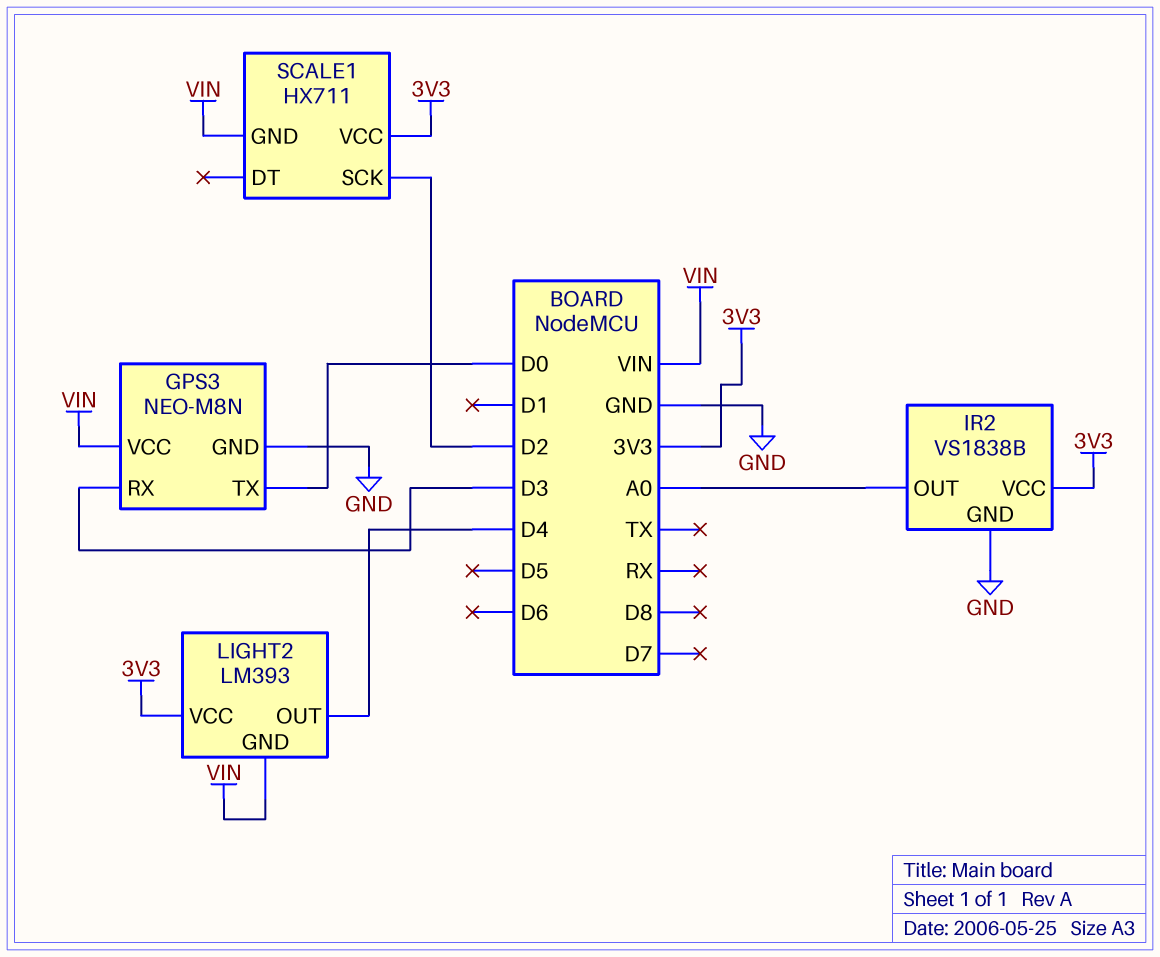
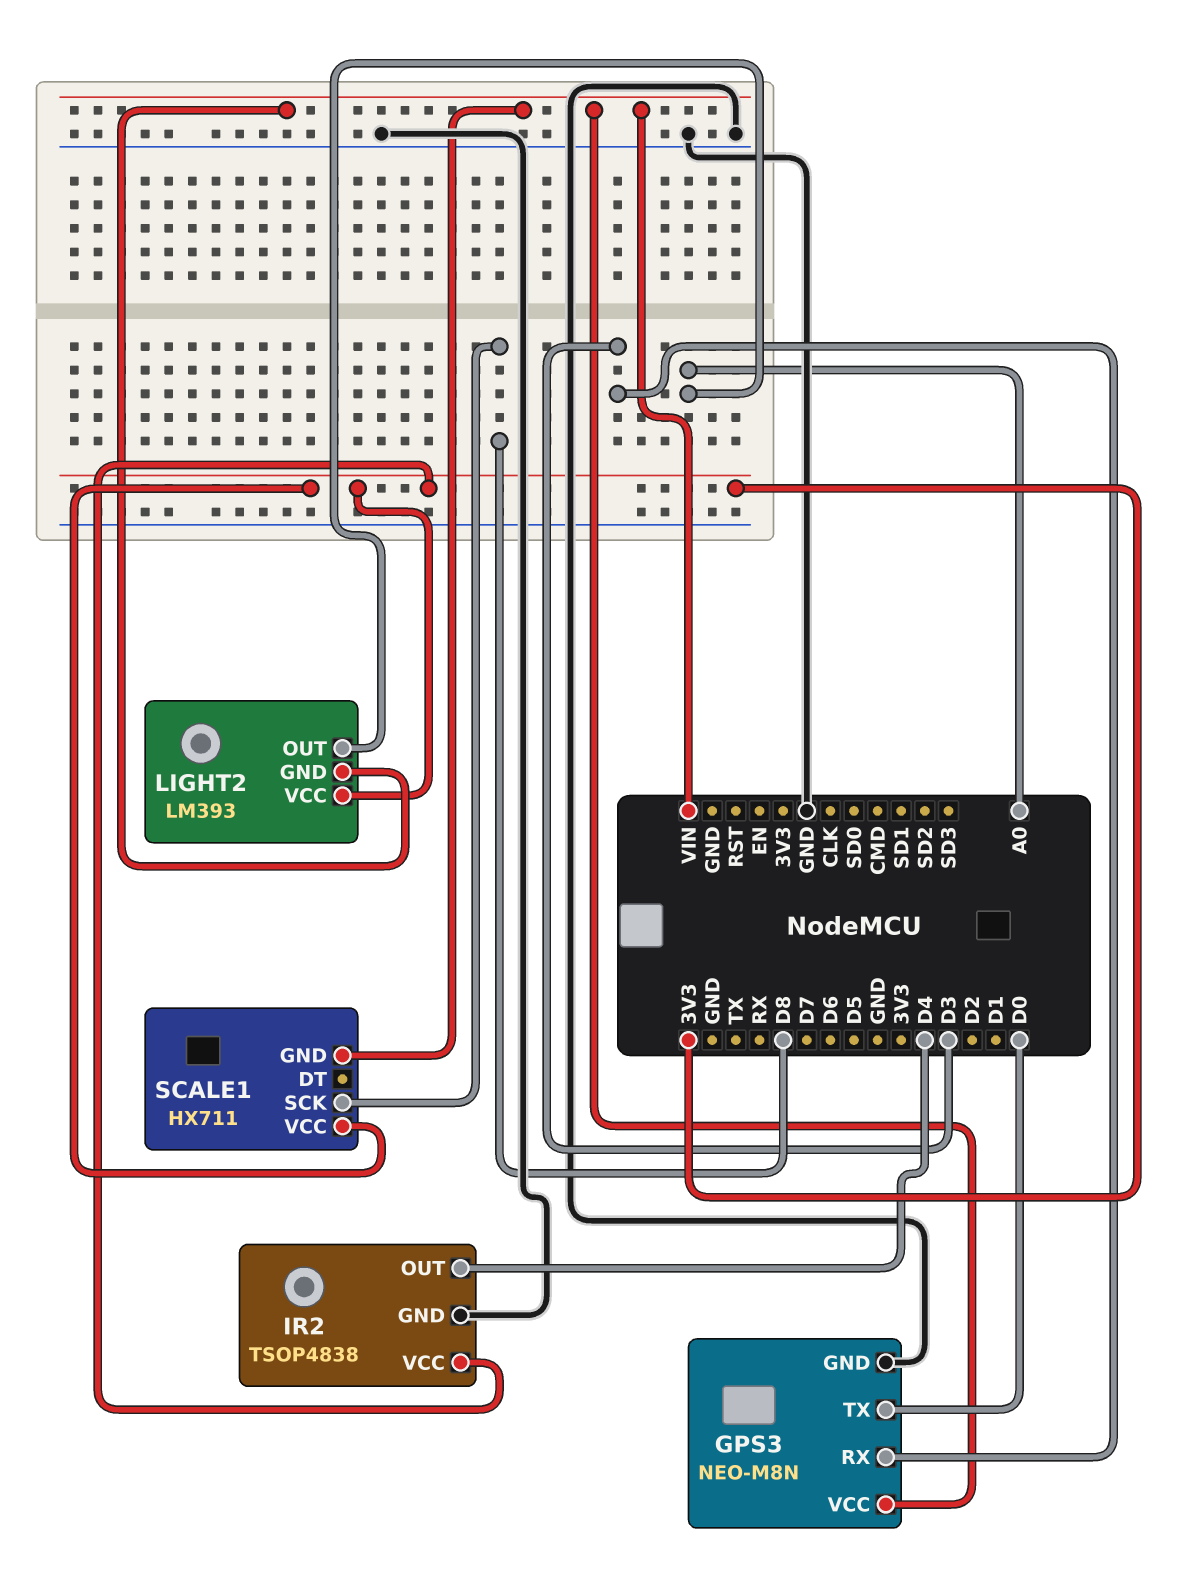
IR2: VS1838B -> TSOP4838
IR2 pin OUT: A0 -> D4
LIGHT2 pin OUT: D4 -> A0
SCALE1 pin SCK: D2 -> D8

